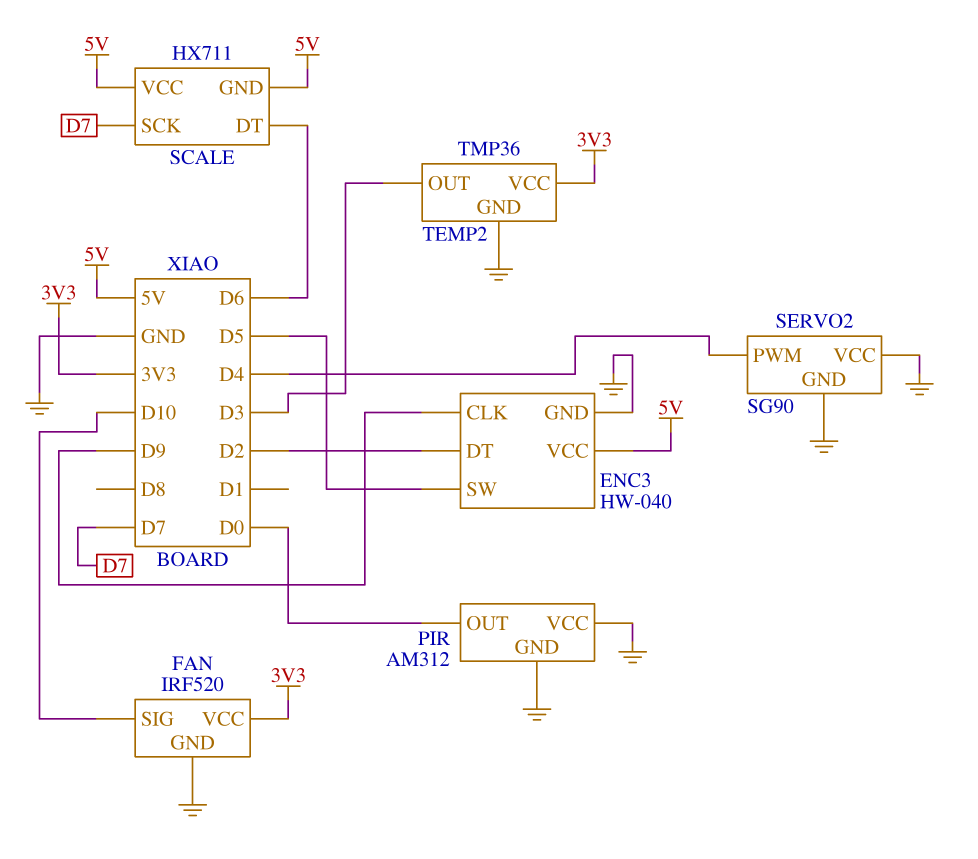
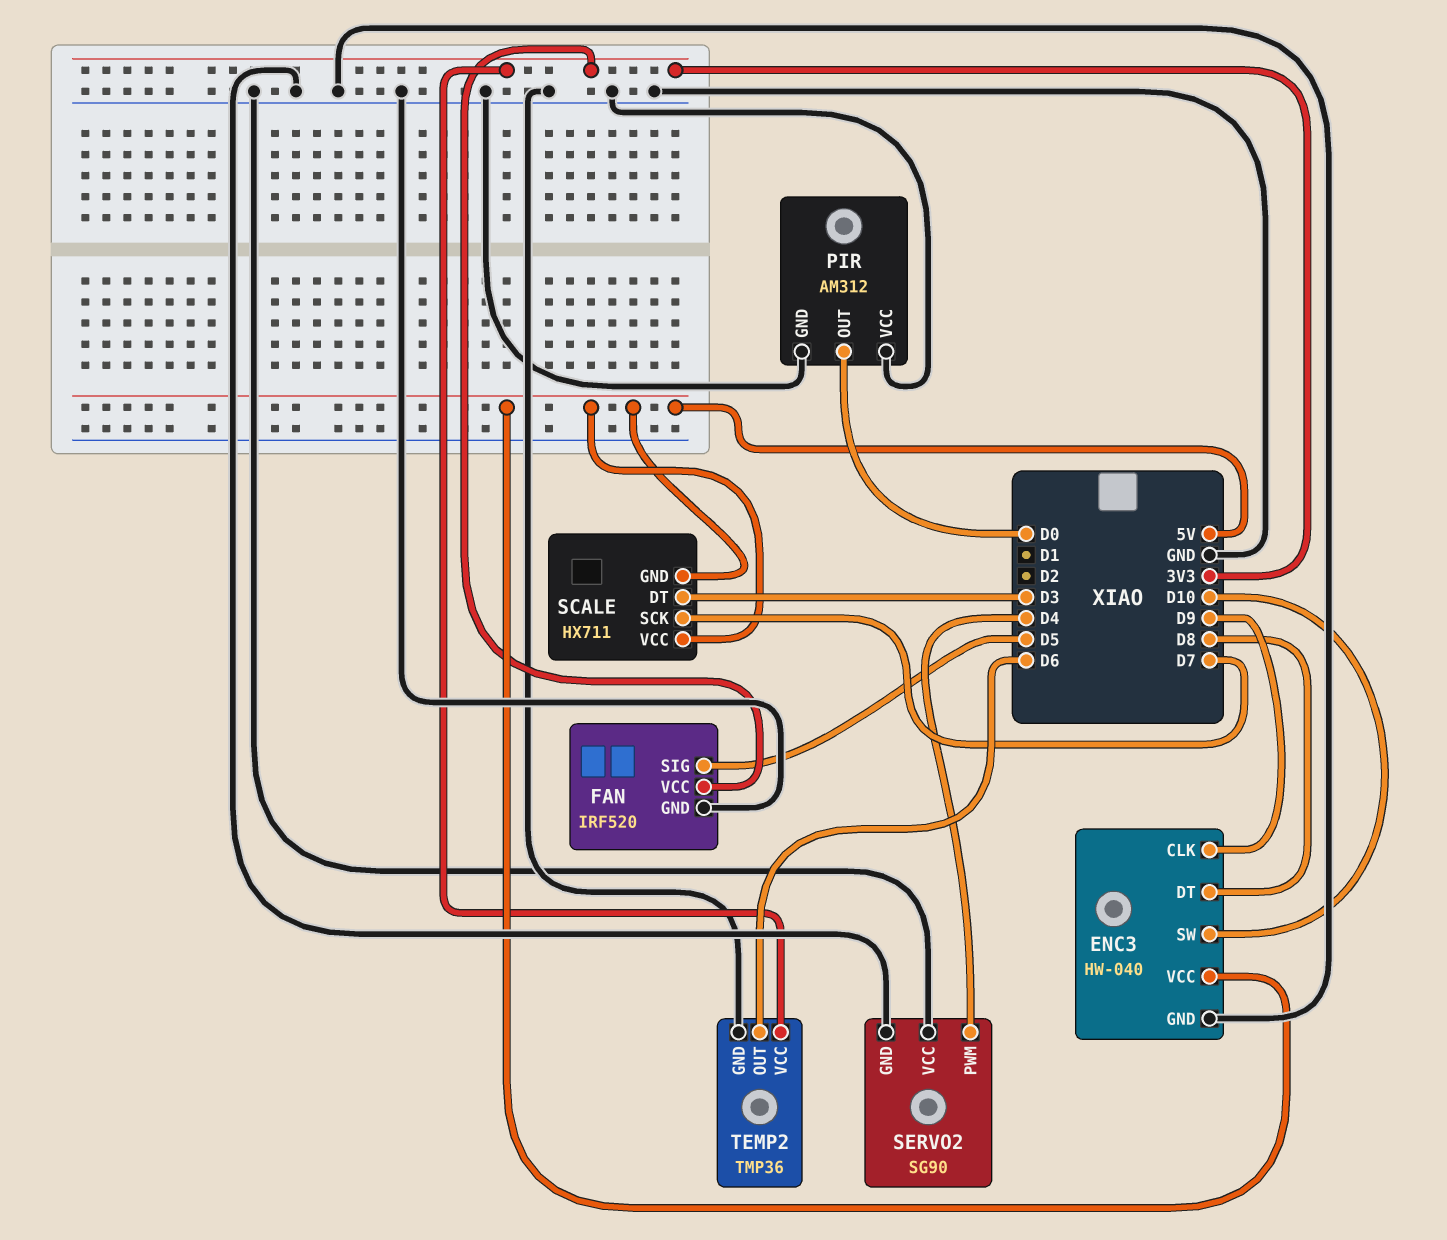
ENC3 pin DT: D2 -> D8
ENC3 pin SW: D5 -> D10
FAN pin SIG: D10 -> D5
SCALE pin DT: D6 -> D3
TEMP2 pin OUT: D3 -> D6

